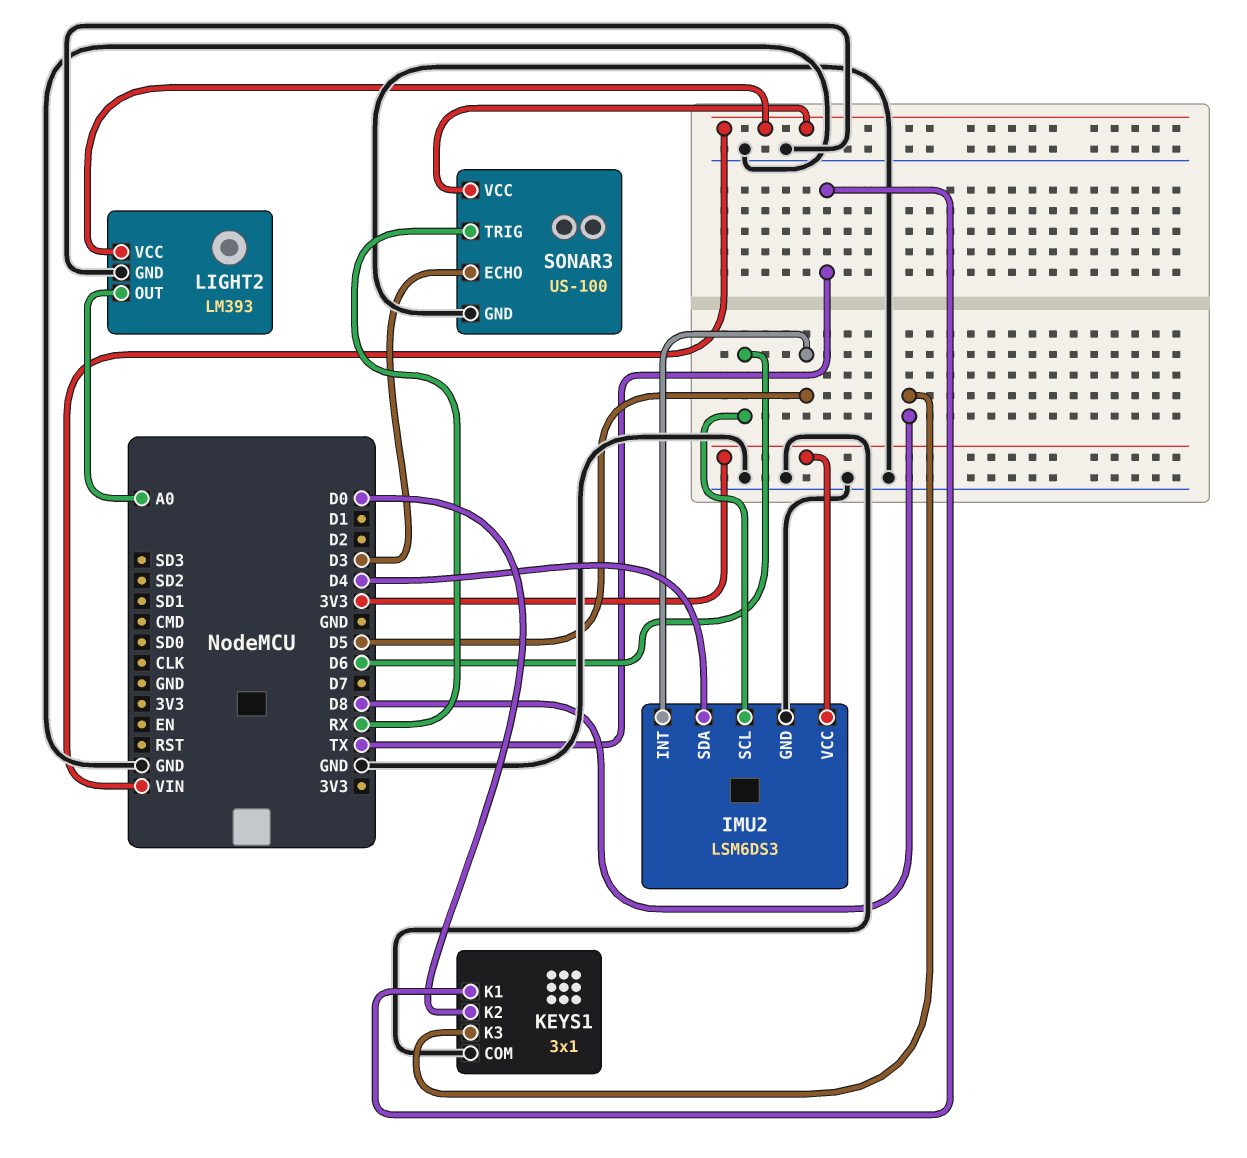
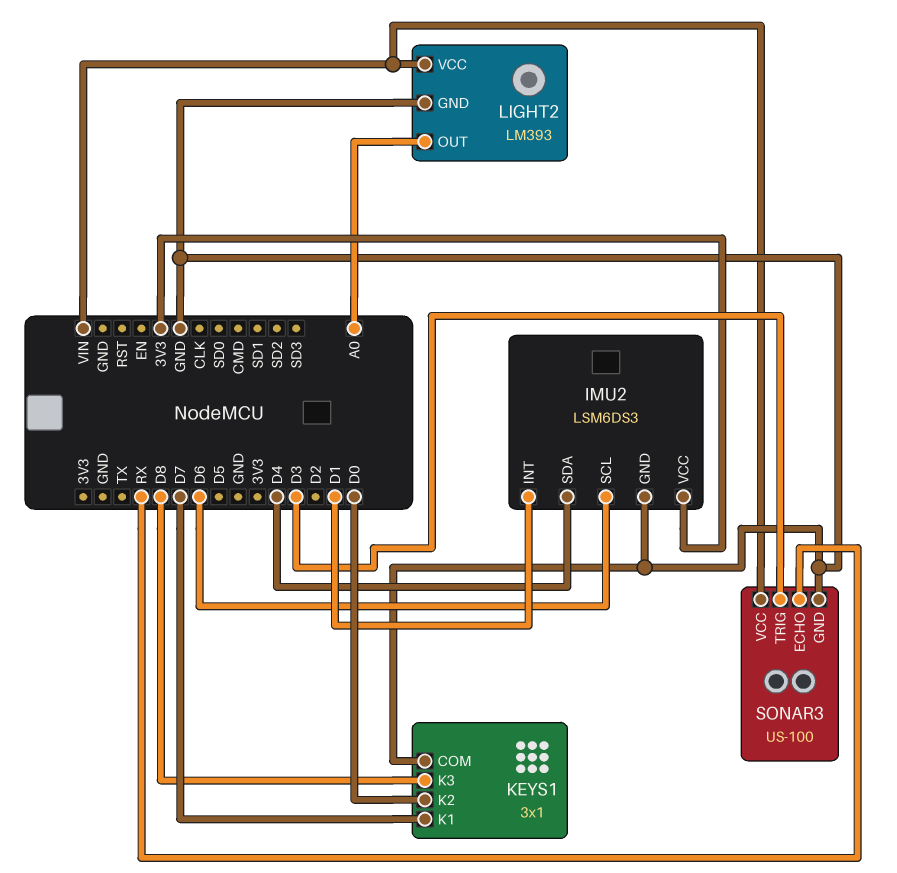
IMU2 pin INT: D5 -> D1
KEYS1 pin K1: TX -> D7
SONAR3 pin ECHO: D3 -> RX
SONAR3 pin TRIG: RX -> D3

